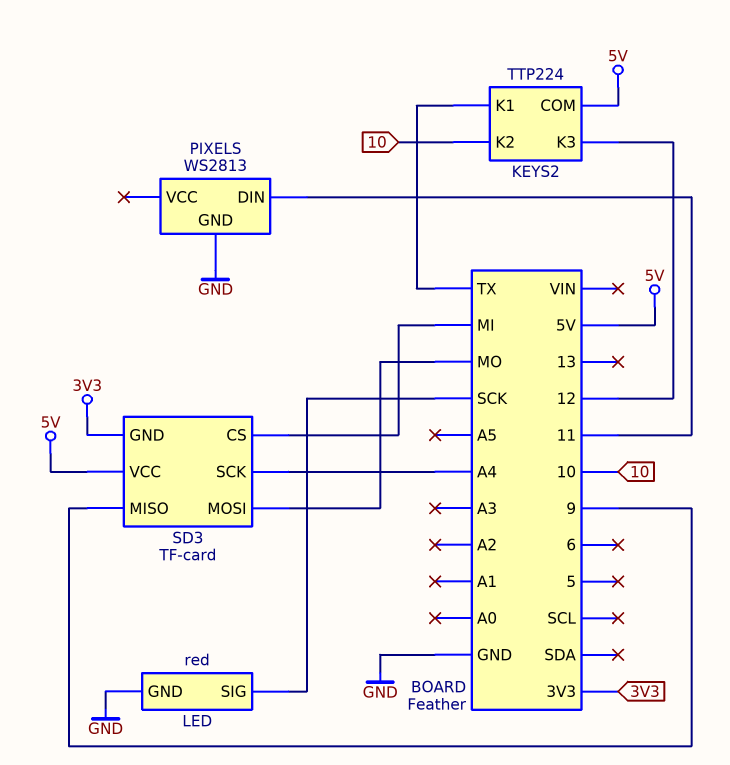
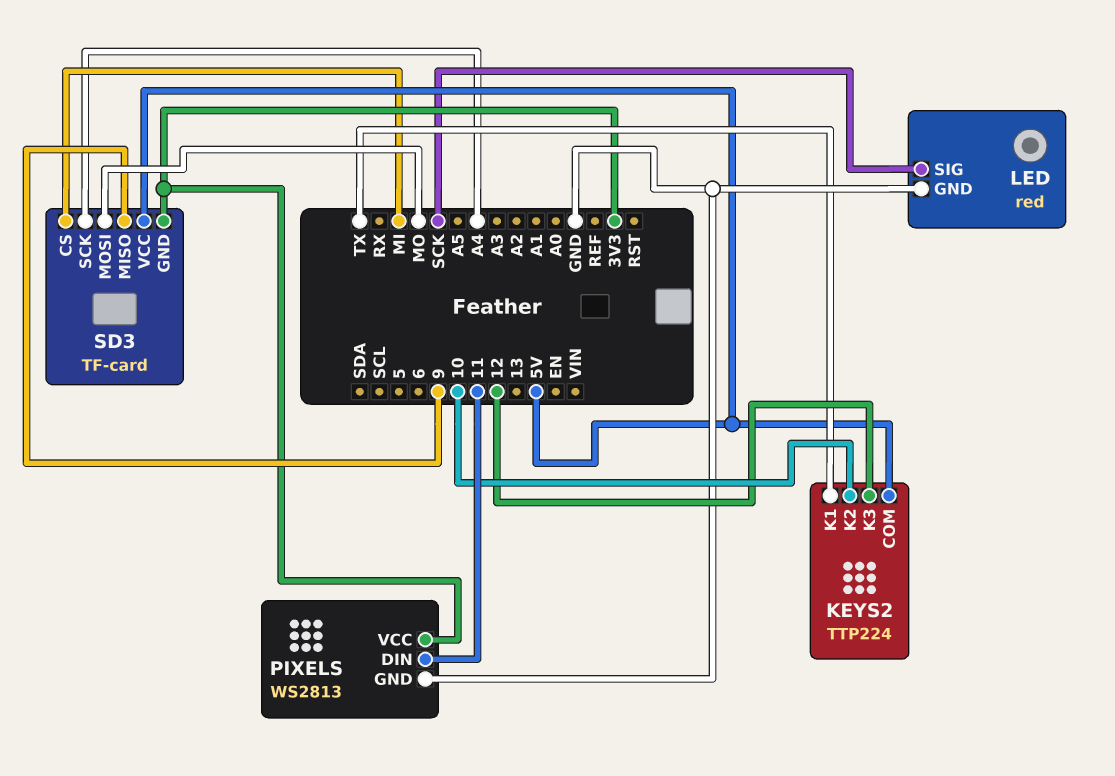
PIXELS pin VCC: none -> 3V3

